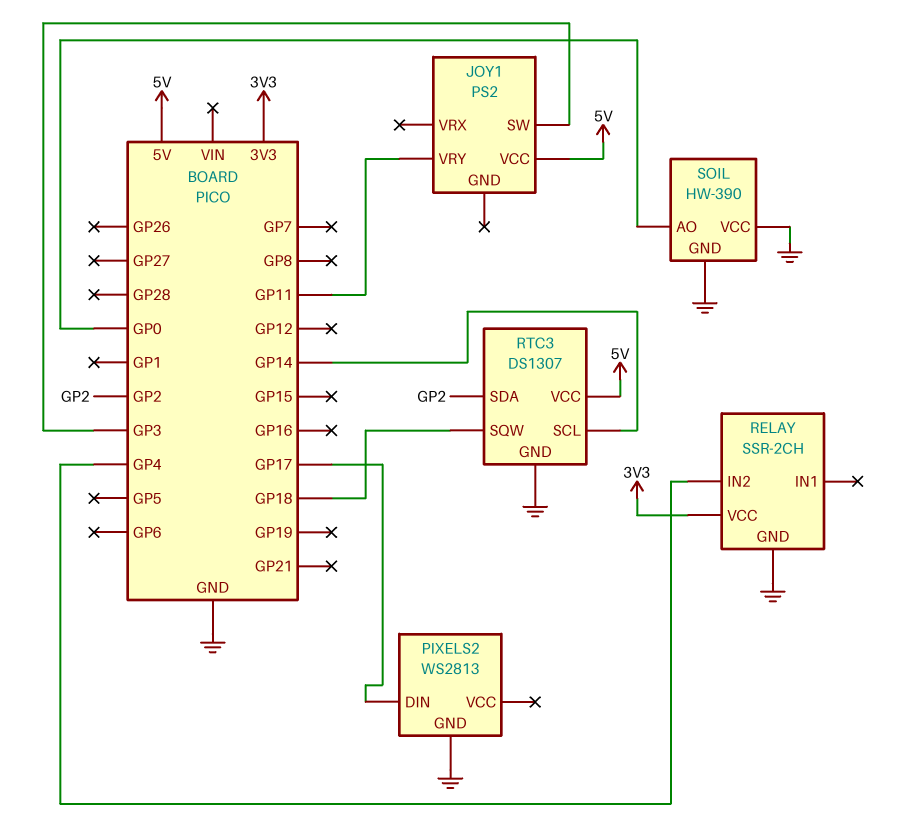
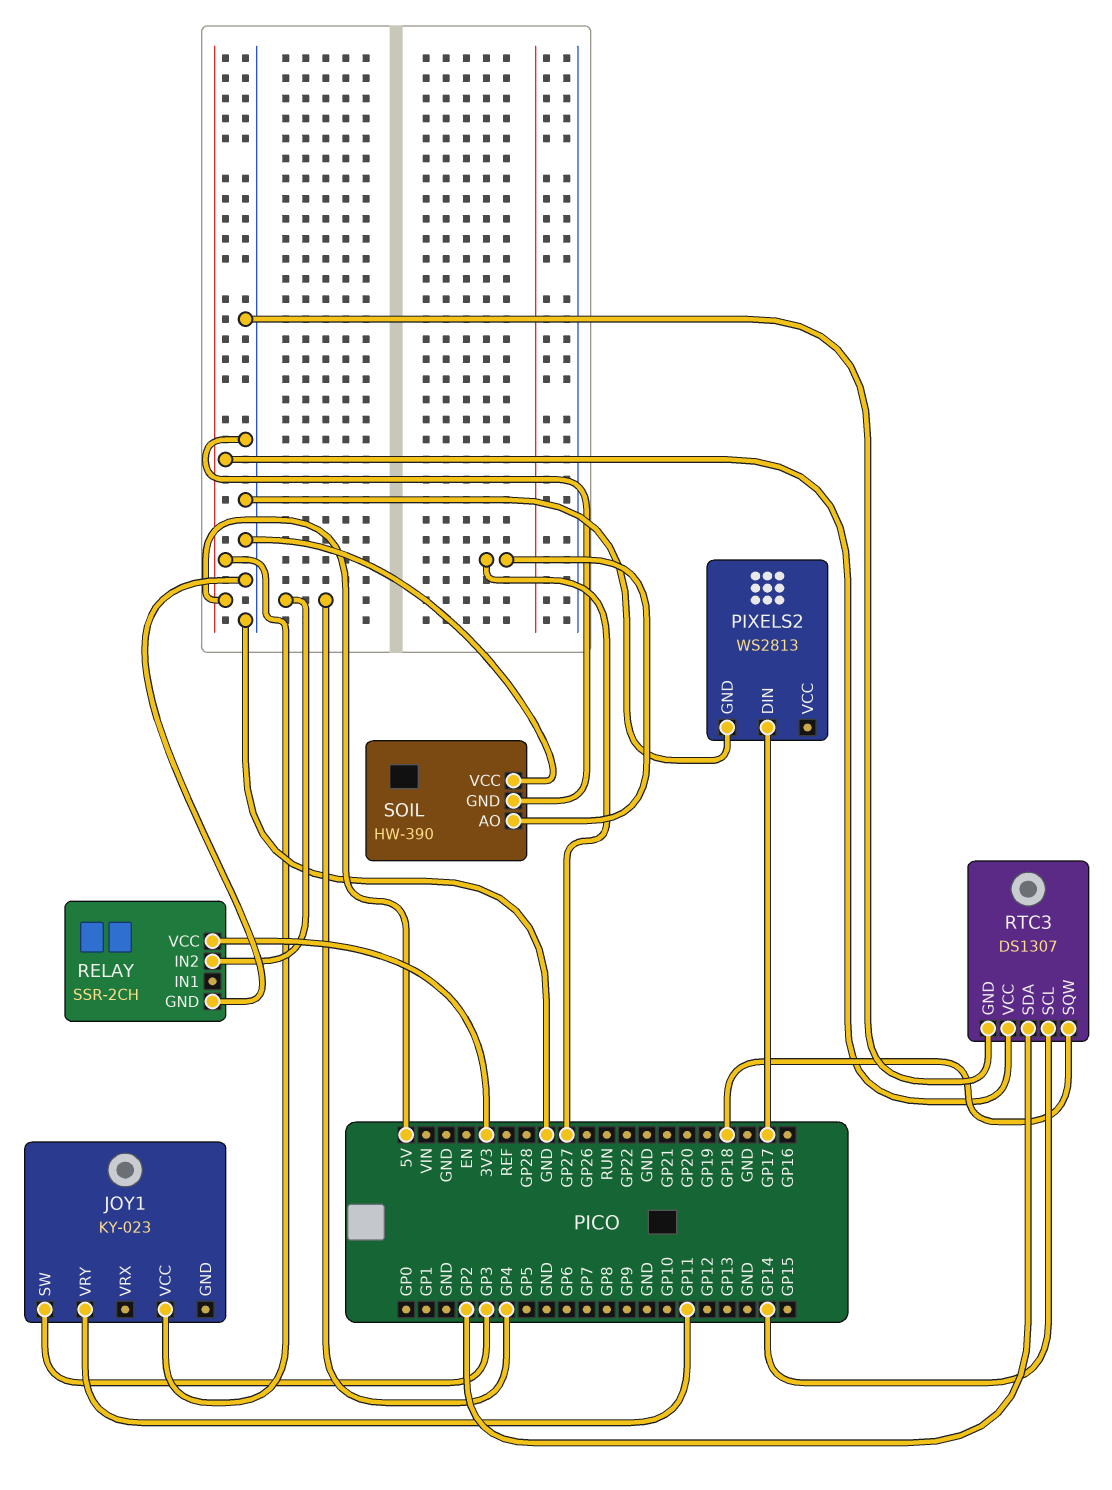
JOY1: PS2 -> KY-023
SOIL pin AO: GP0 -> GP27

